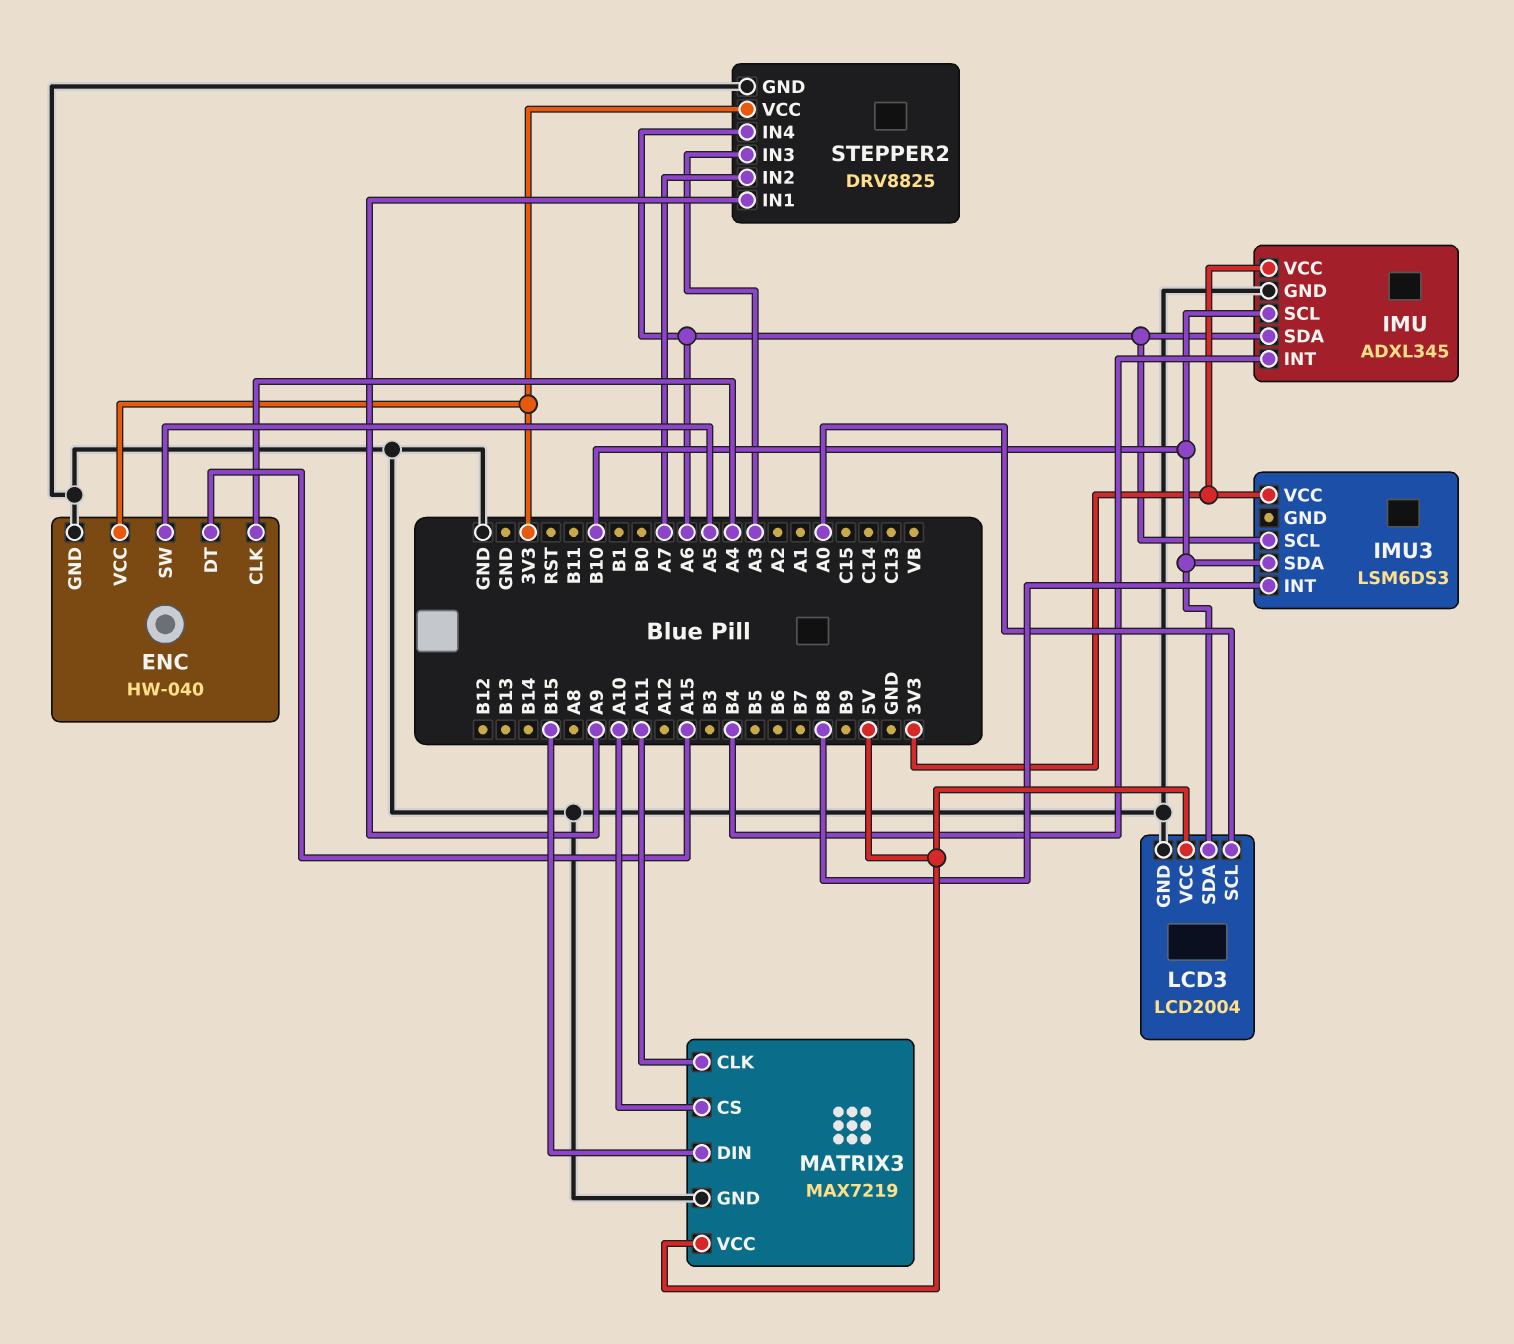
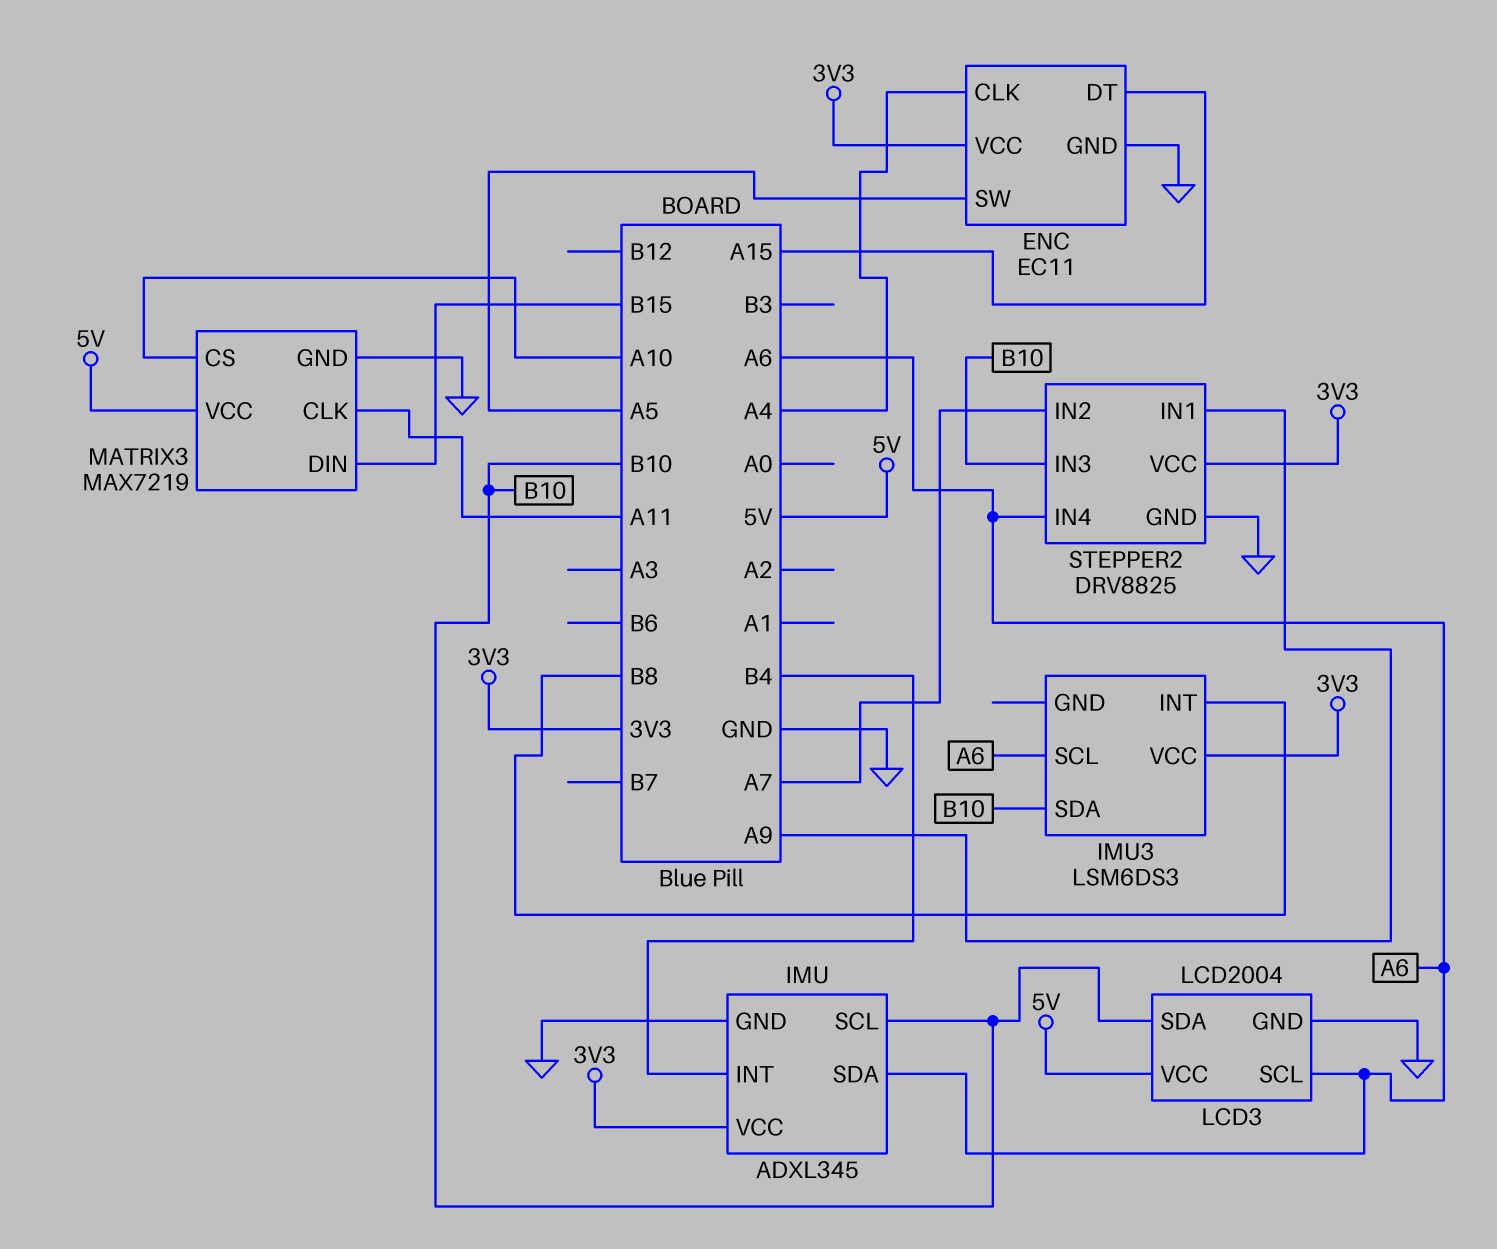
ENC: HW-040 -> EC11
LCD3 pin SCL: A0 -> A6
STEPPER2 pin IN3: A3 -> B10

